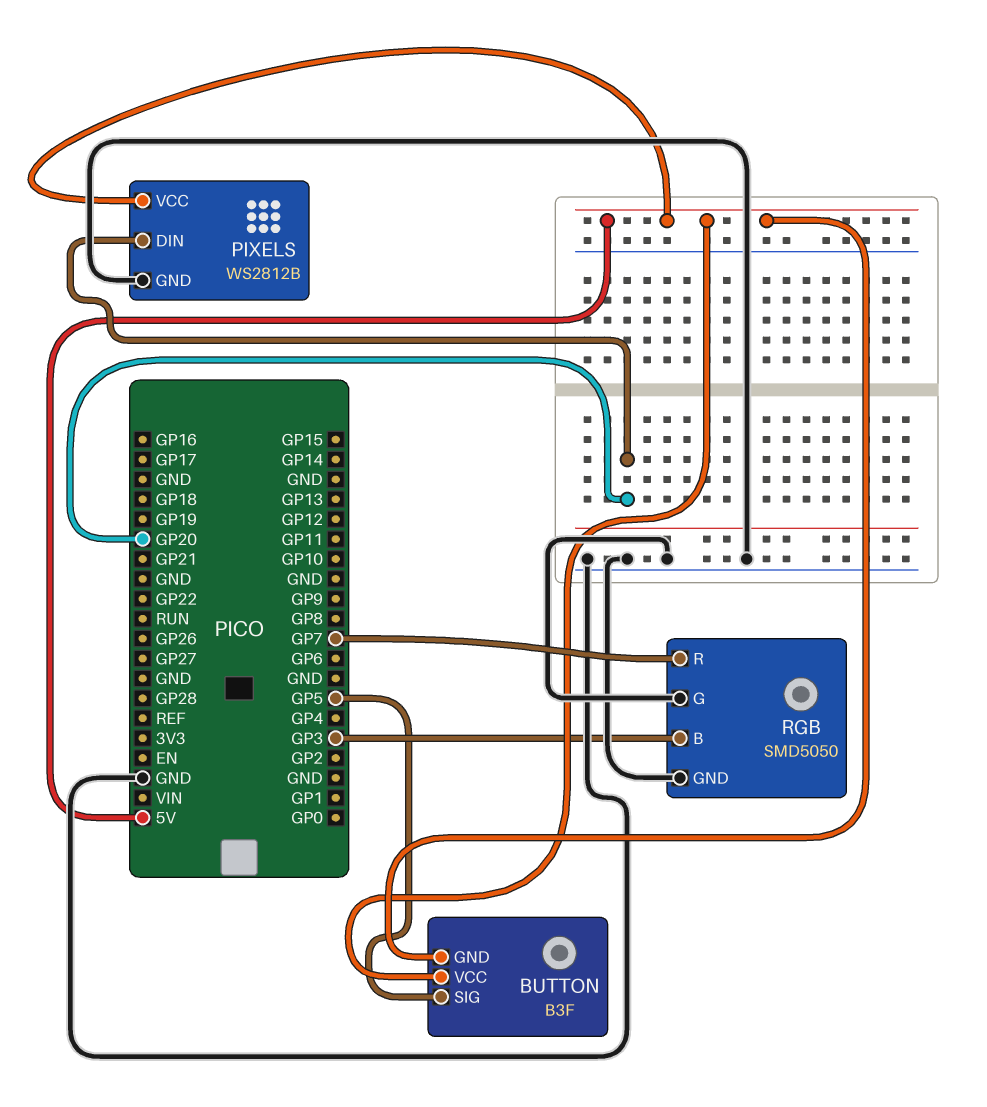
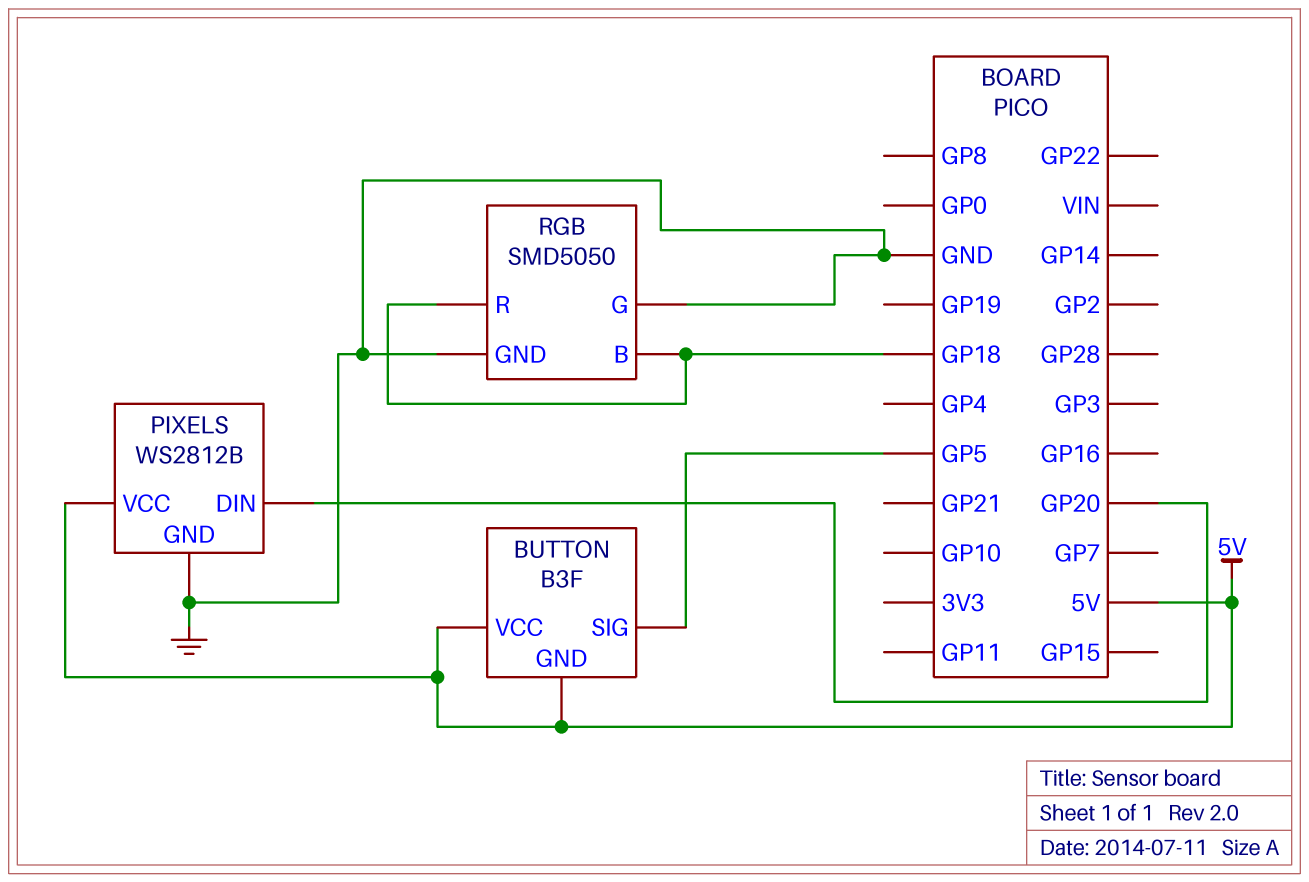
RGB pin B: GP3 -> GP18
RGB pin R: GP7 -> GP18

